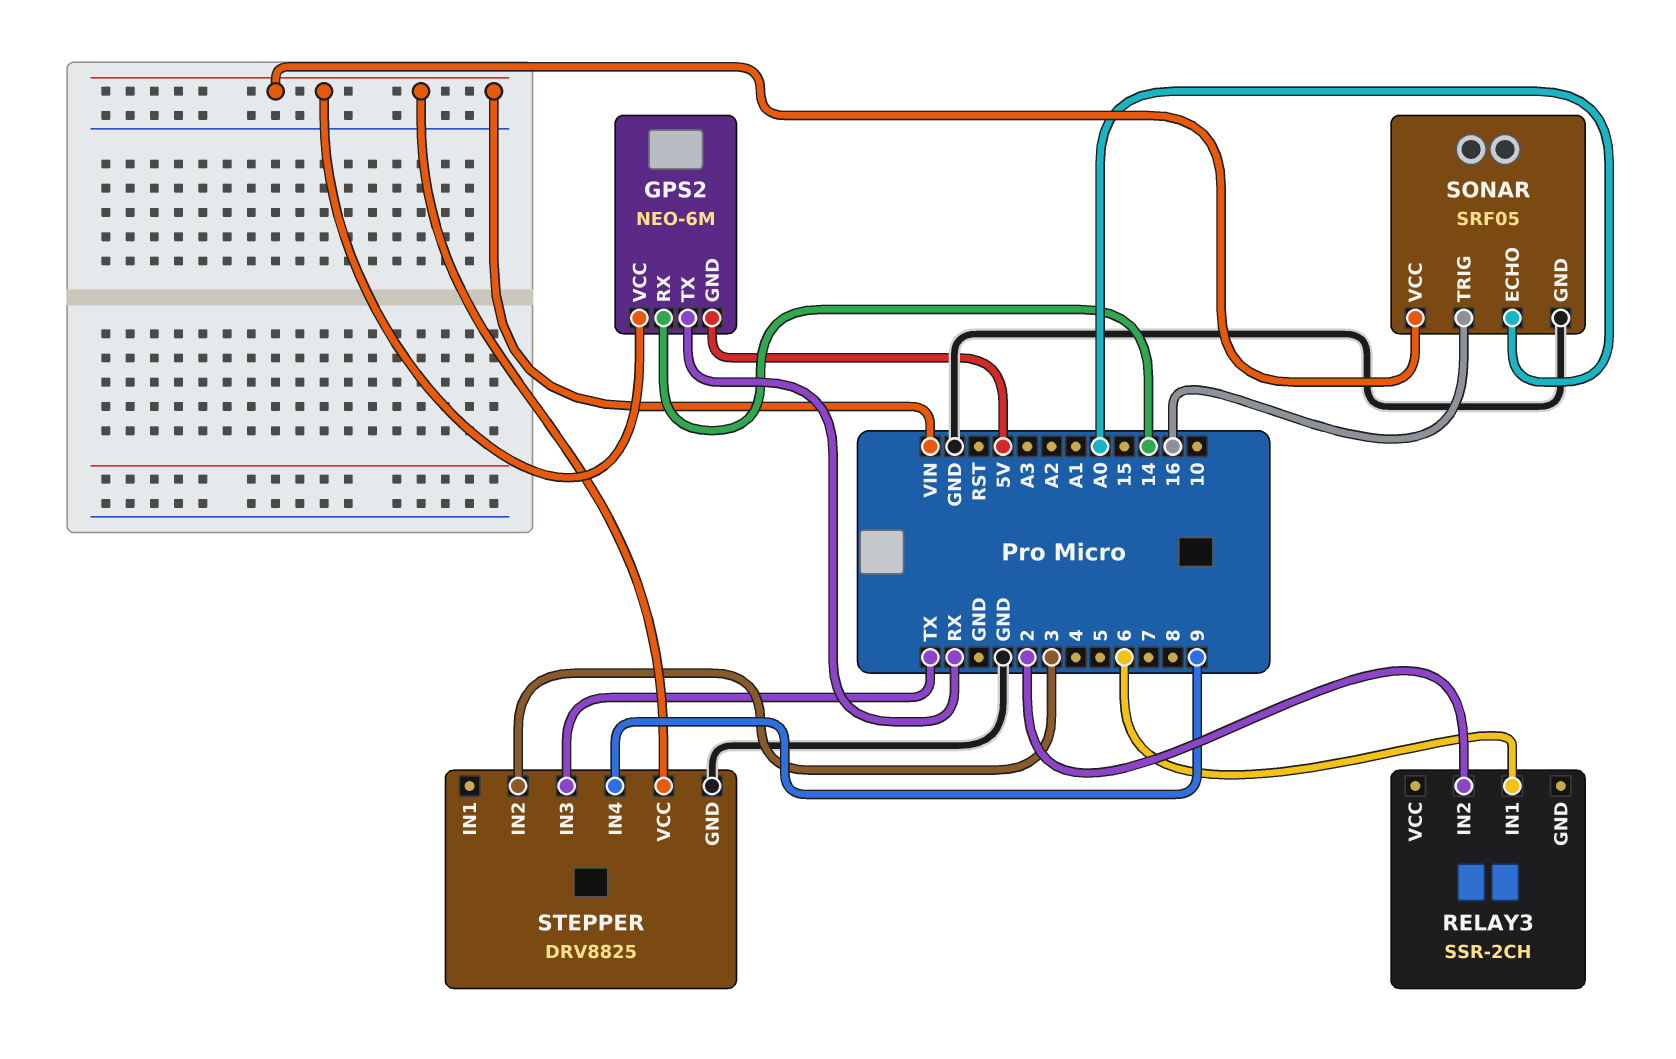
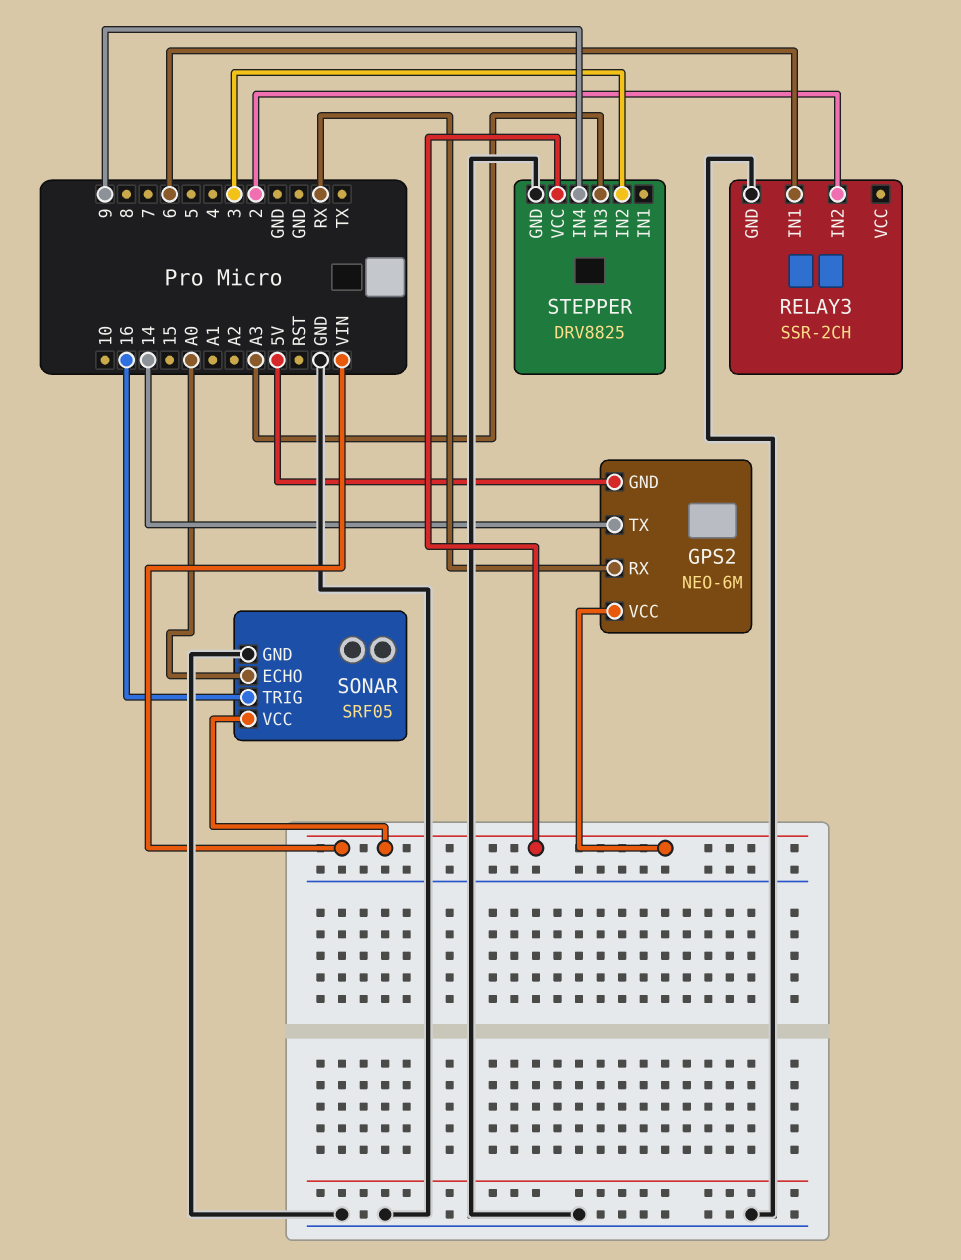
GPS2 pin RX: 14 -> RX
GPS2 pin TX: RX -> 14
RELAY3 pin GND: none -> GND
STEPPER pin IN3: TX -> A3

